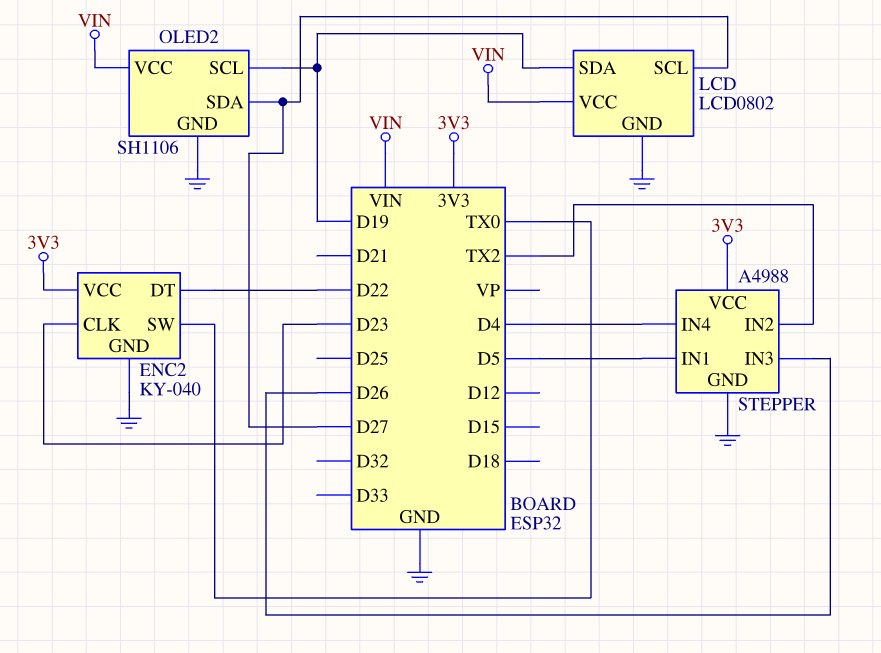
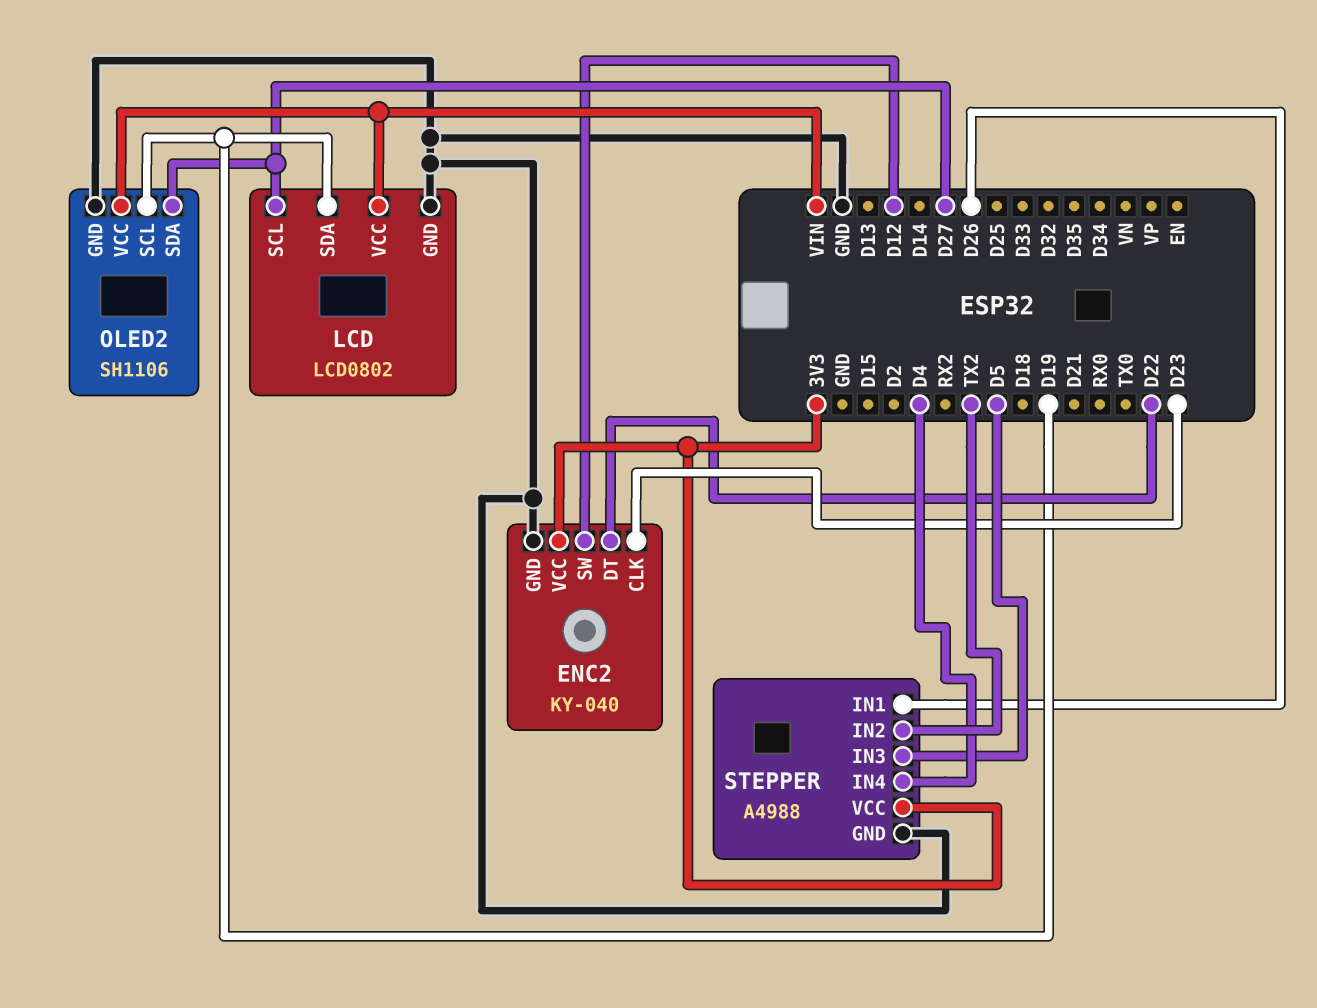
ENC2 pin SW: TX0 -> D12
STEPPER pin IN1: D5 -> D26
STEPPER pin IN3: D26 -> D5

